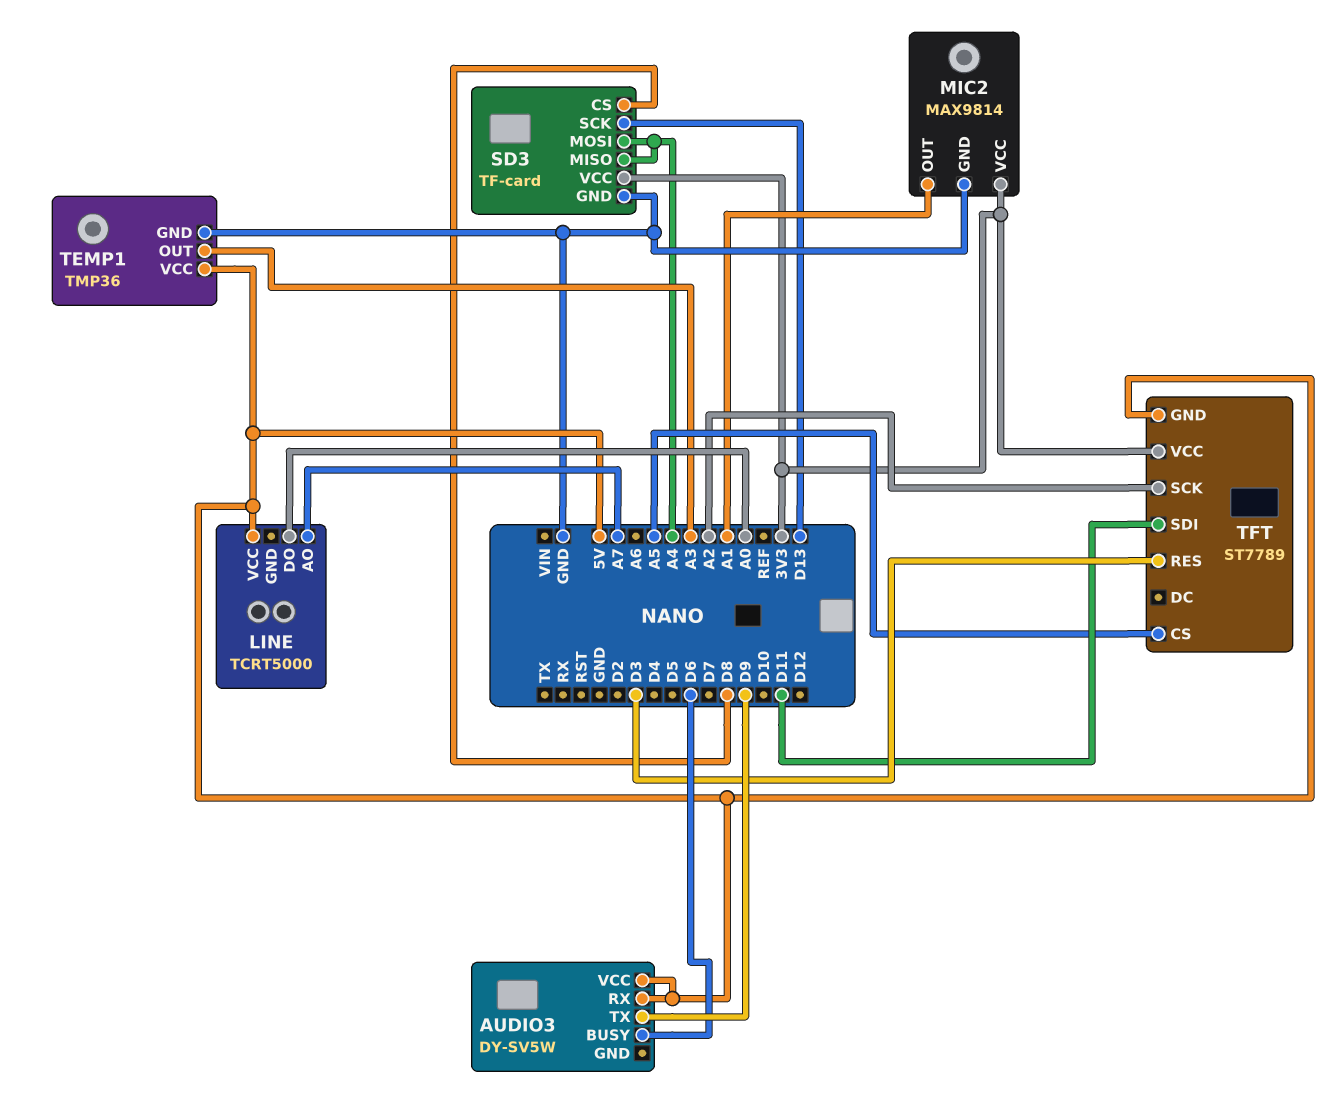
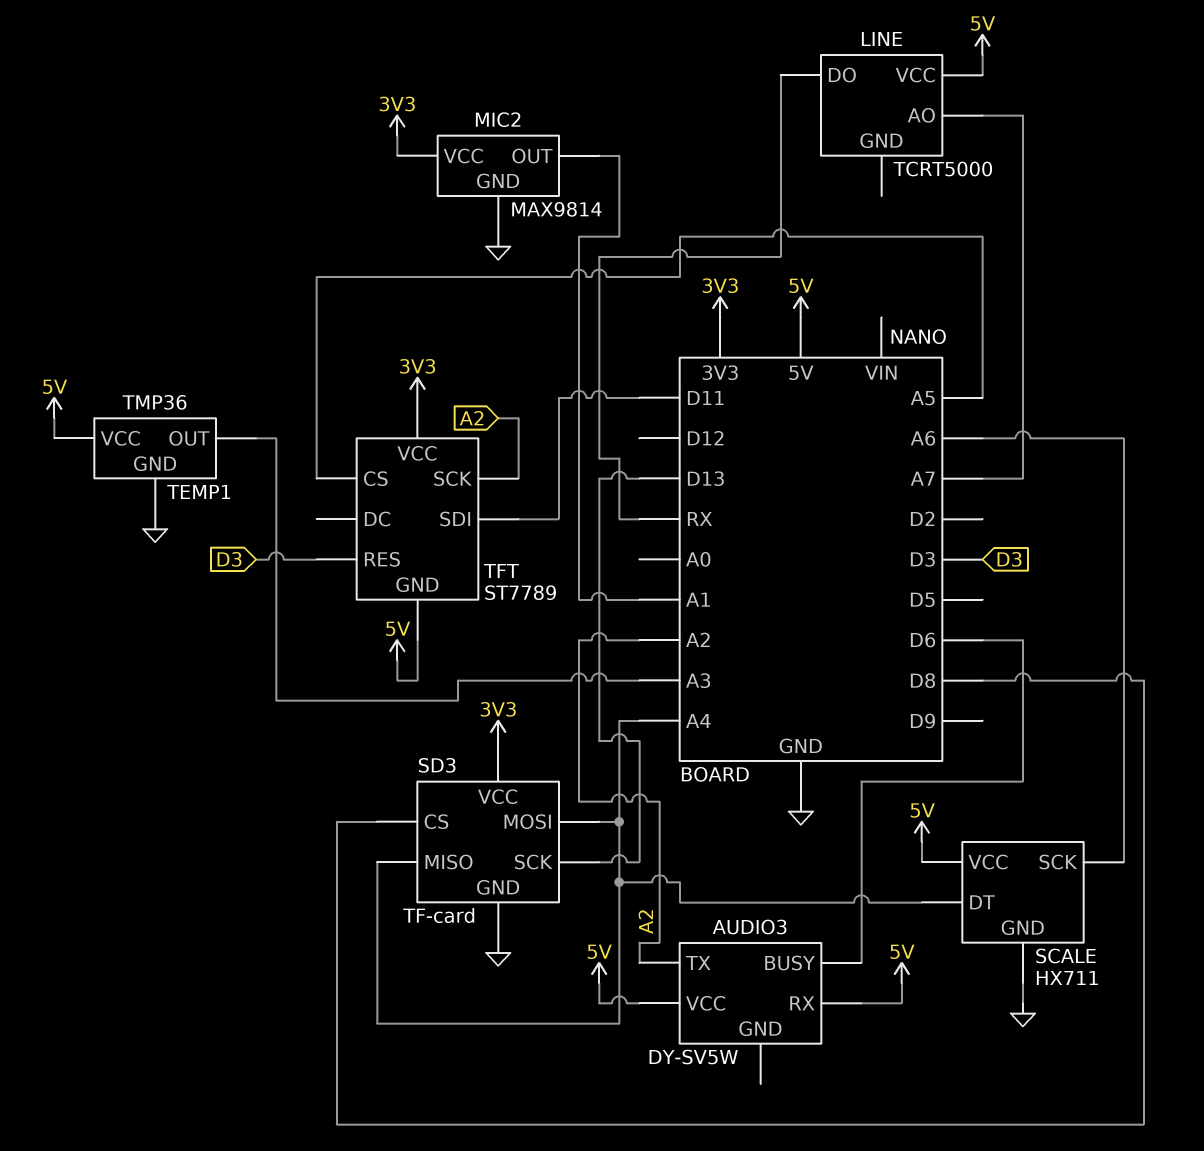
AUDIO3 pin TX: D9 -> A2
LINE pin DO: A0 -> RX
SCALE: none -> HX711
SCALE pin DT: none -> A4
SCALE pin GND: none -> GND
SCALE pin SCK: none -> A6
SCALE pin VCC: none -> 5V

